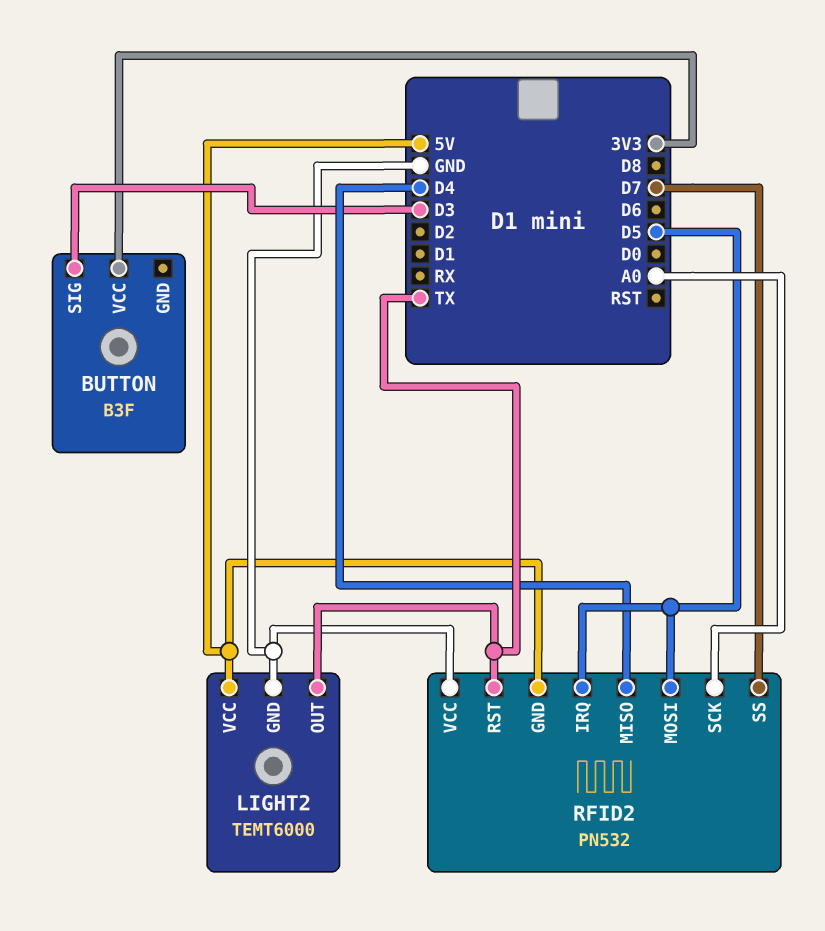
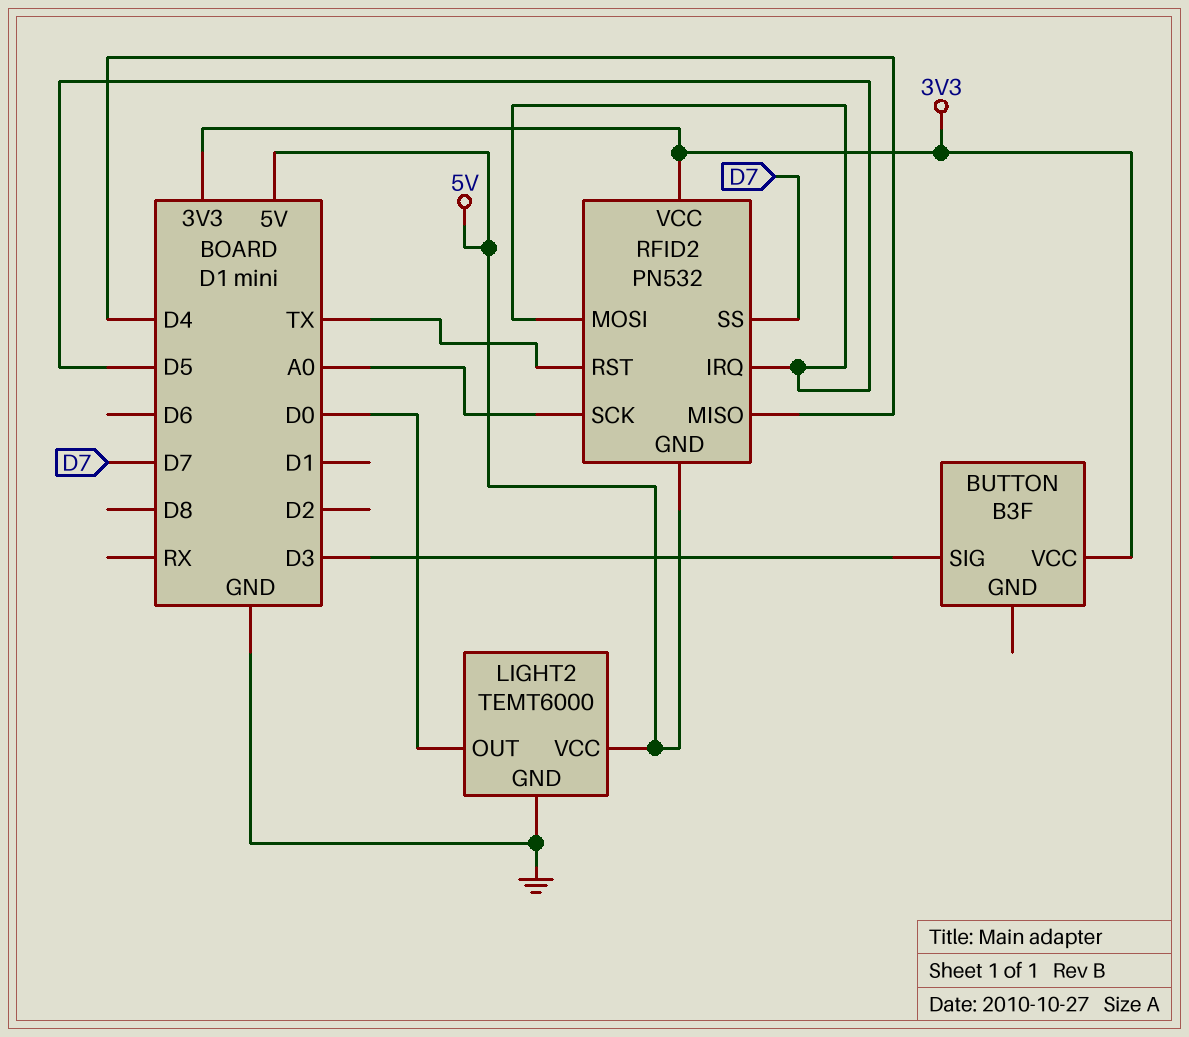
LIGHT2 pin OUT: TX -> D0
RFID2 pin VCC: GND -> 3V3

